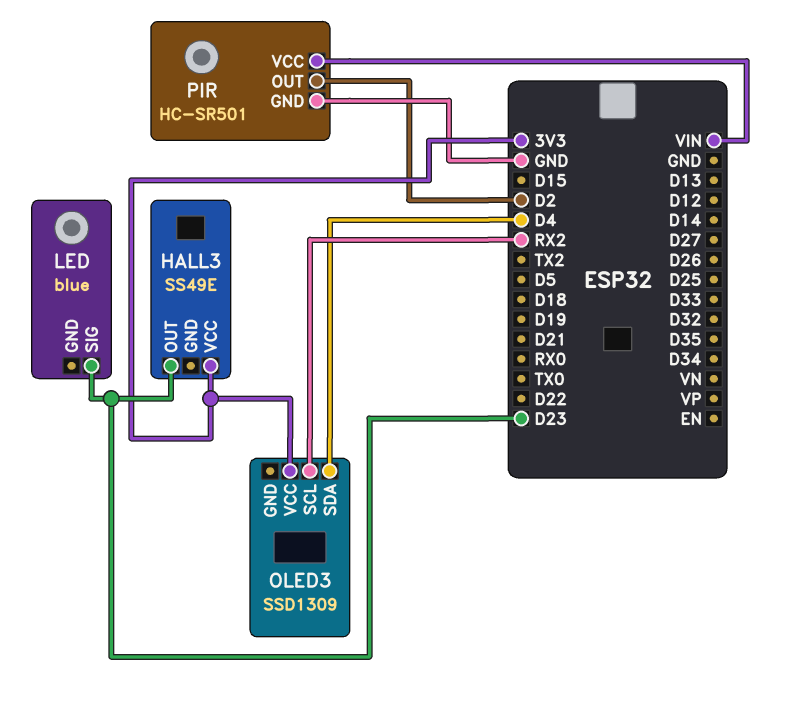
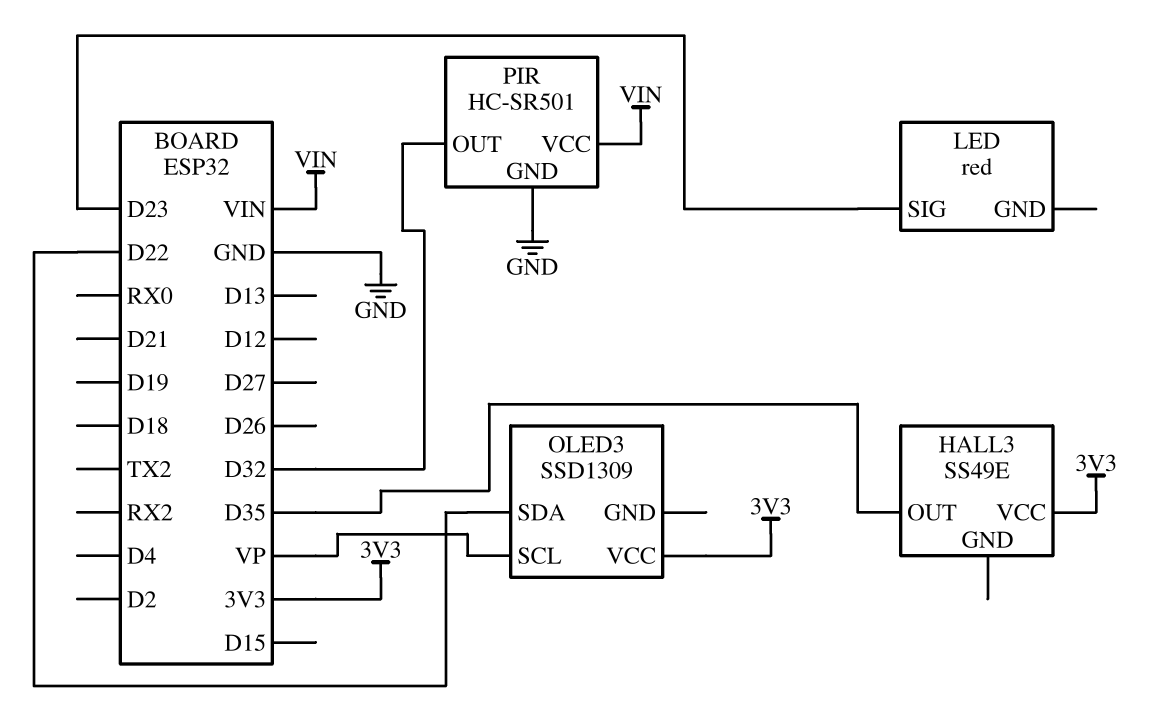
HALL3 pin OUT: D23 -> D35
LED: blue -> red
OLED3 pin SCL: RX2 -> VP
OLED3 pin SDA: D4 -> D22
PIR pin OUT: D2 -> D32

